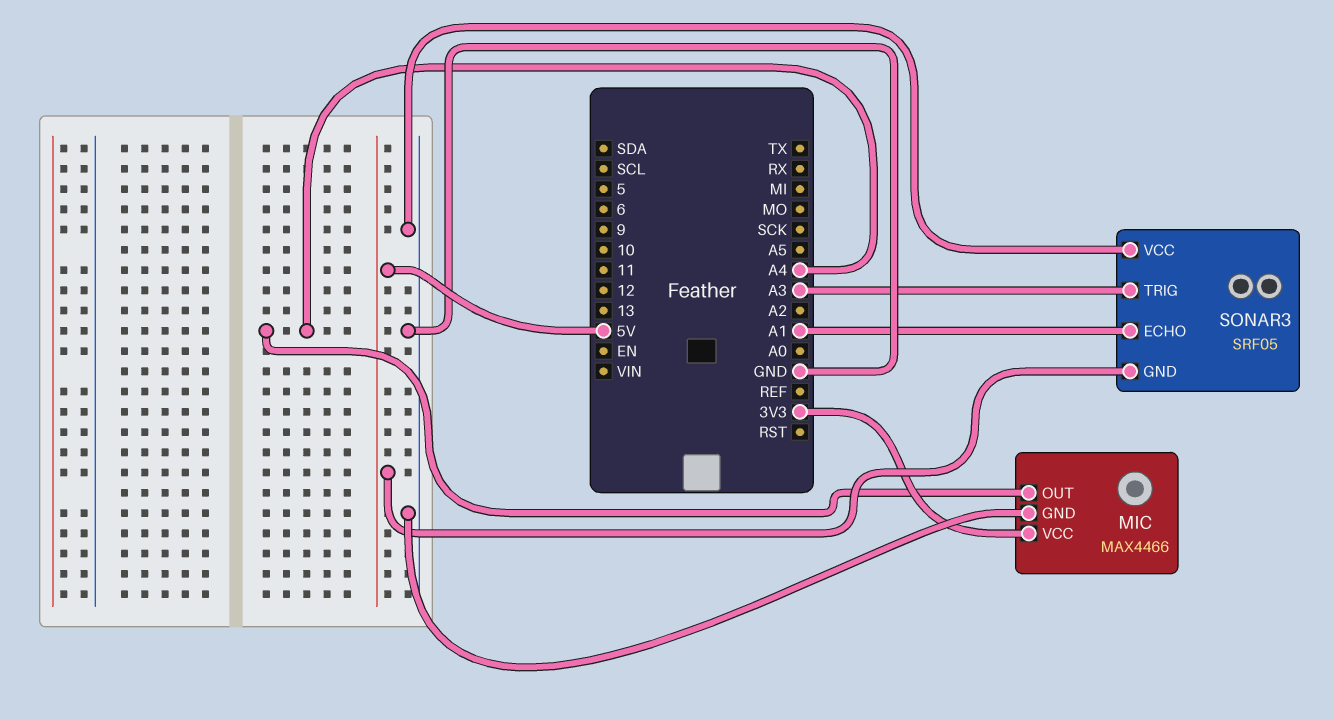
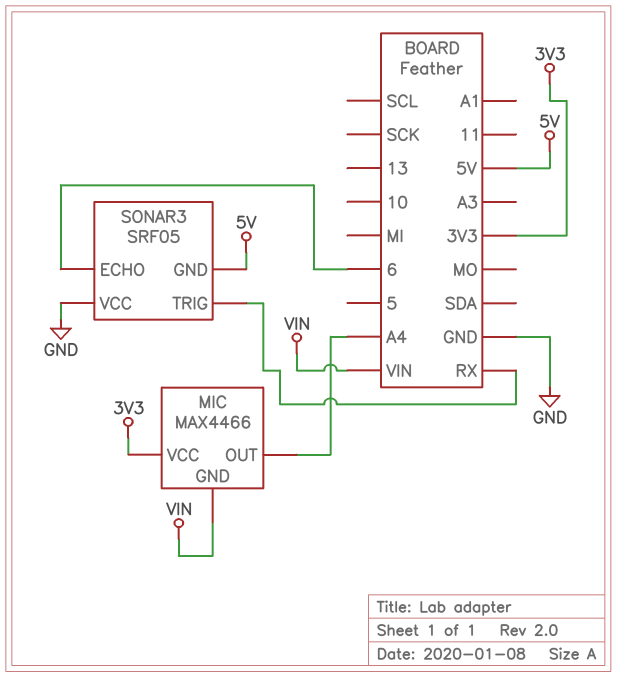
MIC pin GND: GND -> VIN
SONAR3 pin ECHO: A1 -> 6
SONAR3 pin TRIG: A3 -> RX

